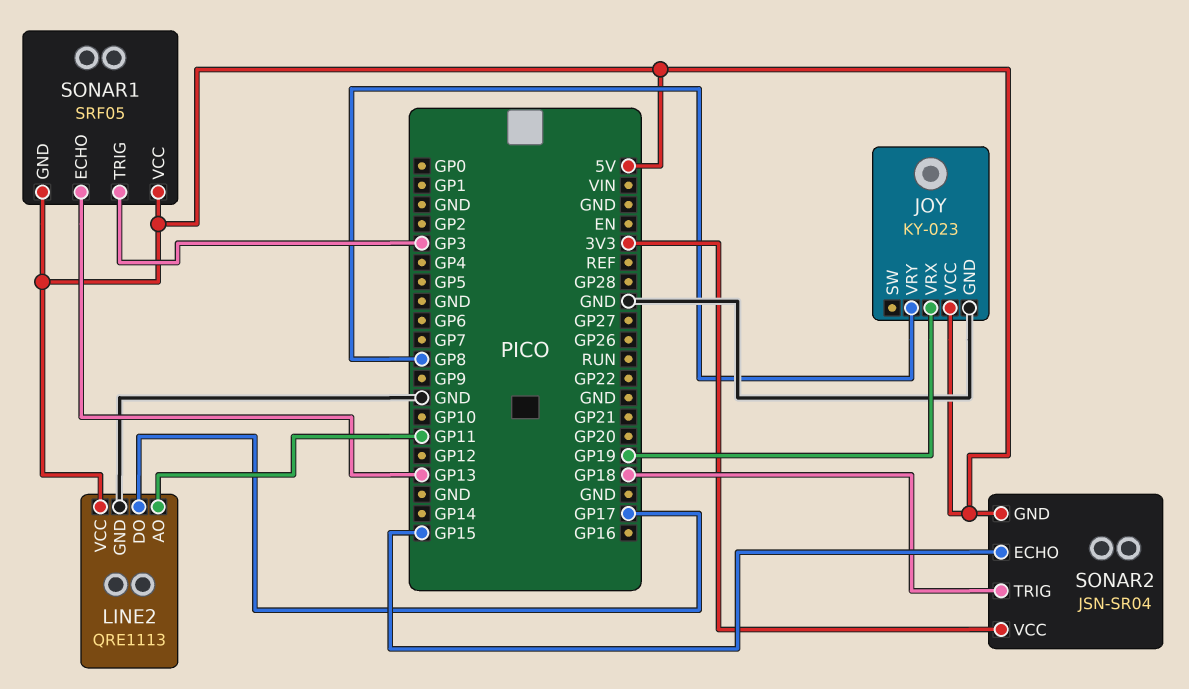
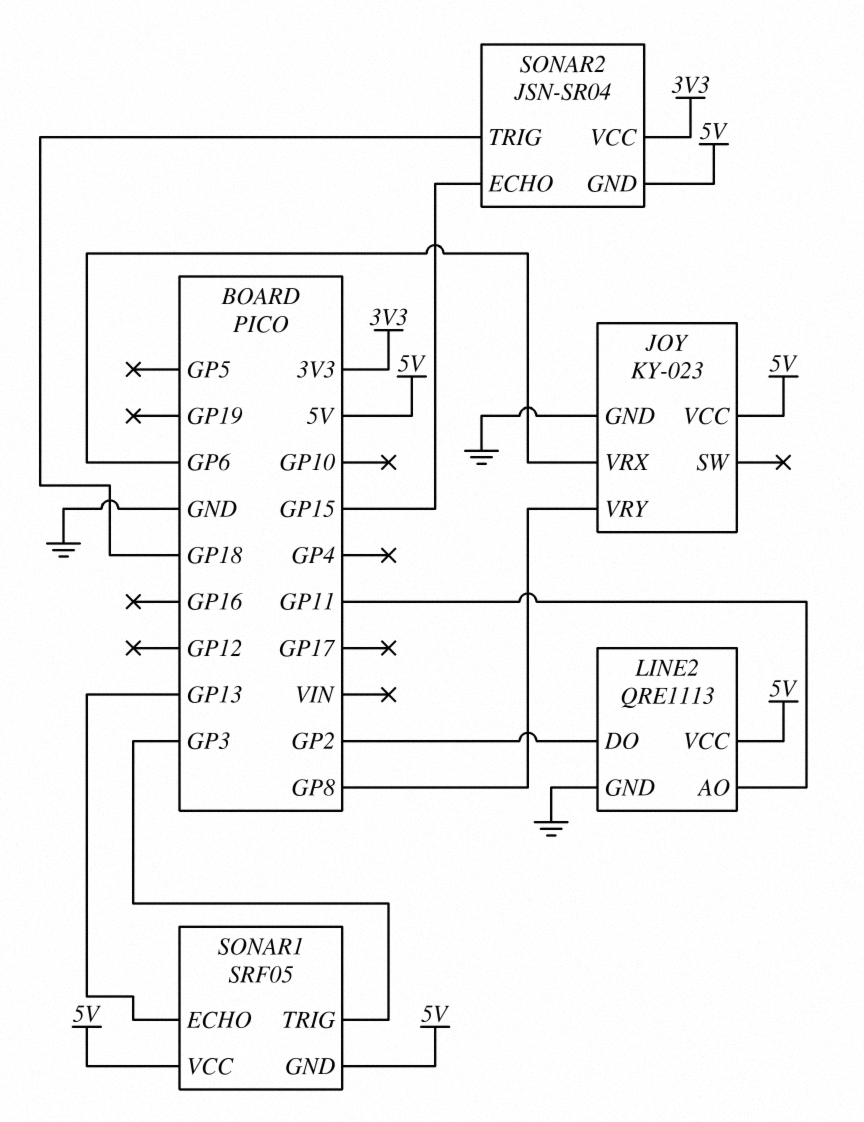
JOY pin VRX: GP19 -> GP6
LINE2 pin DO: GP17 -> GP2

